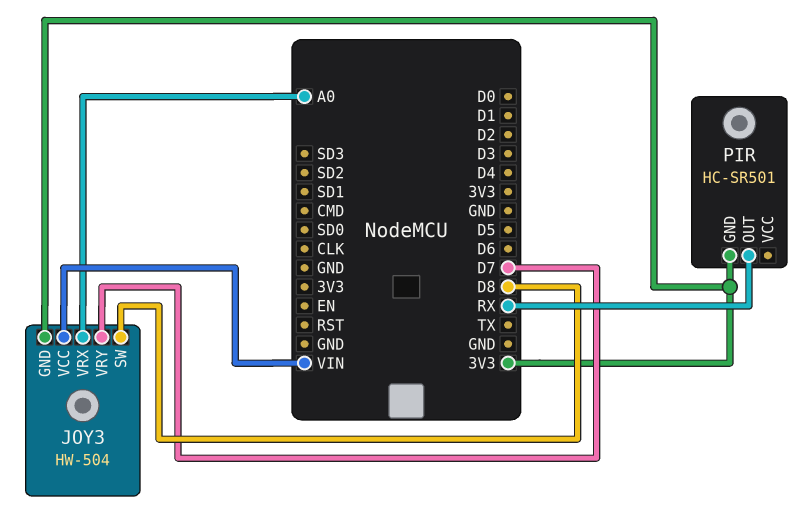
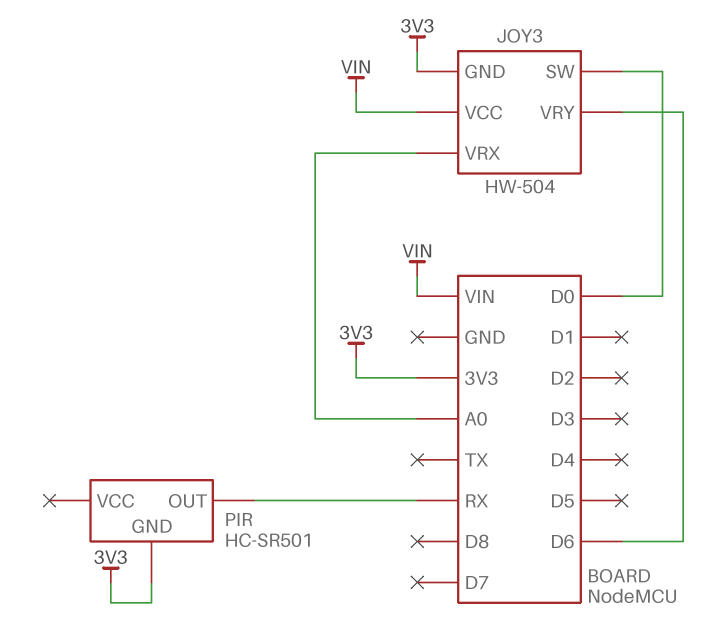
JOY3 pin SW: D8 -> D0
JOY3 pin VRY: D7 -> D6

